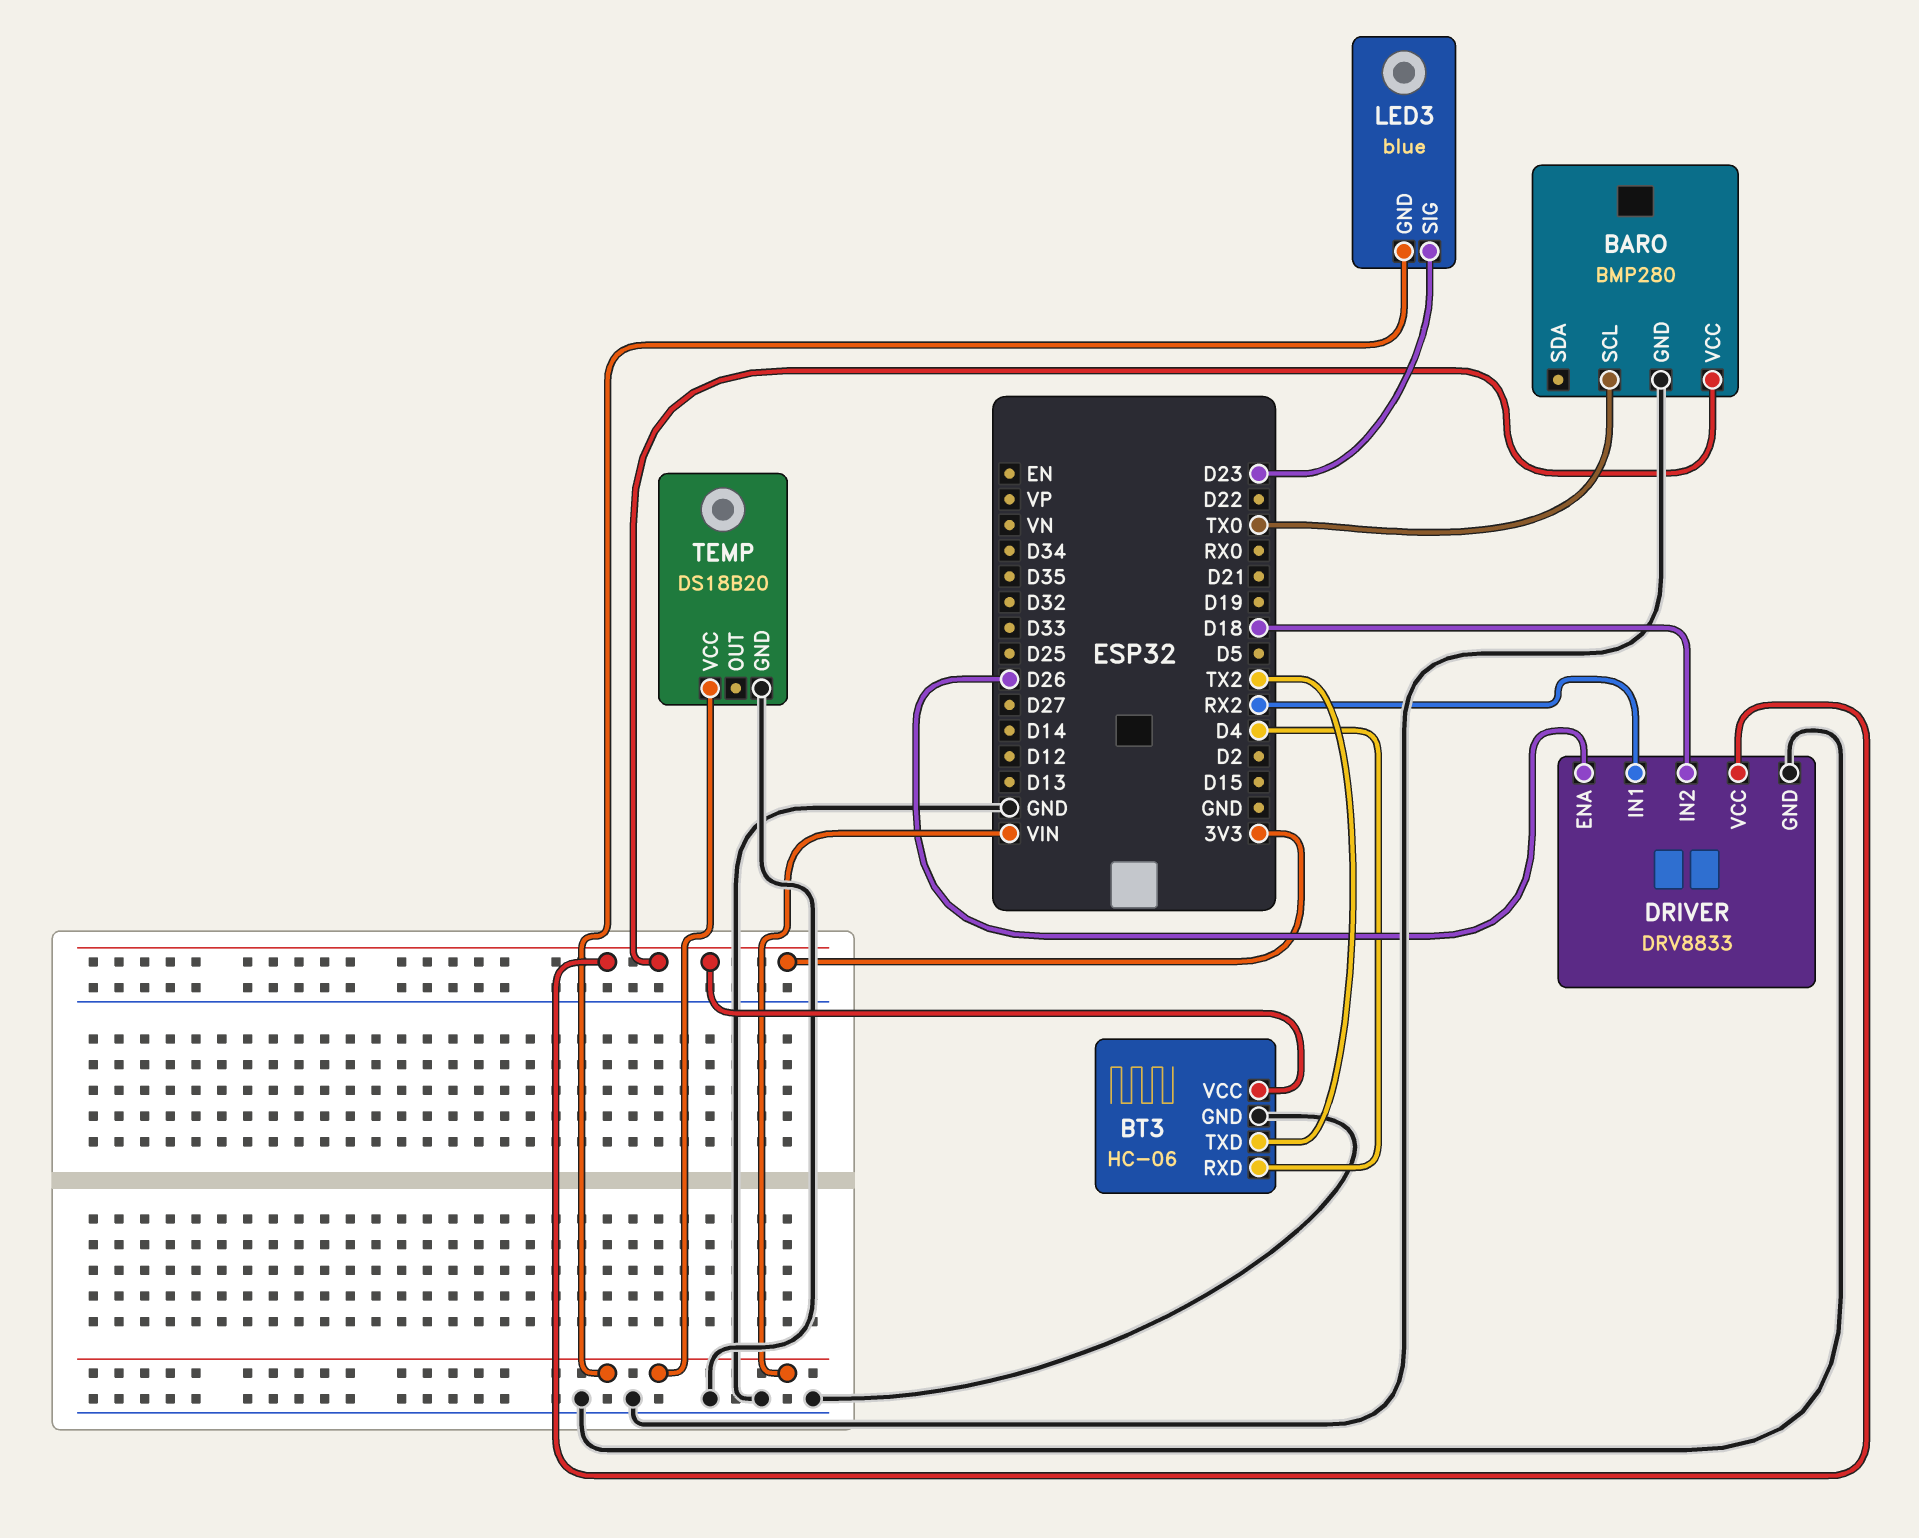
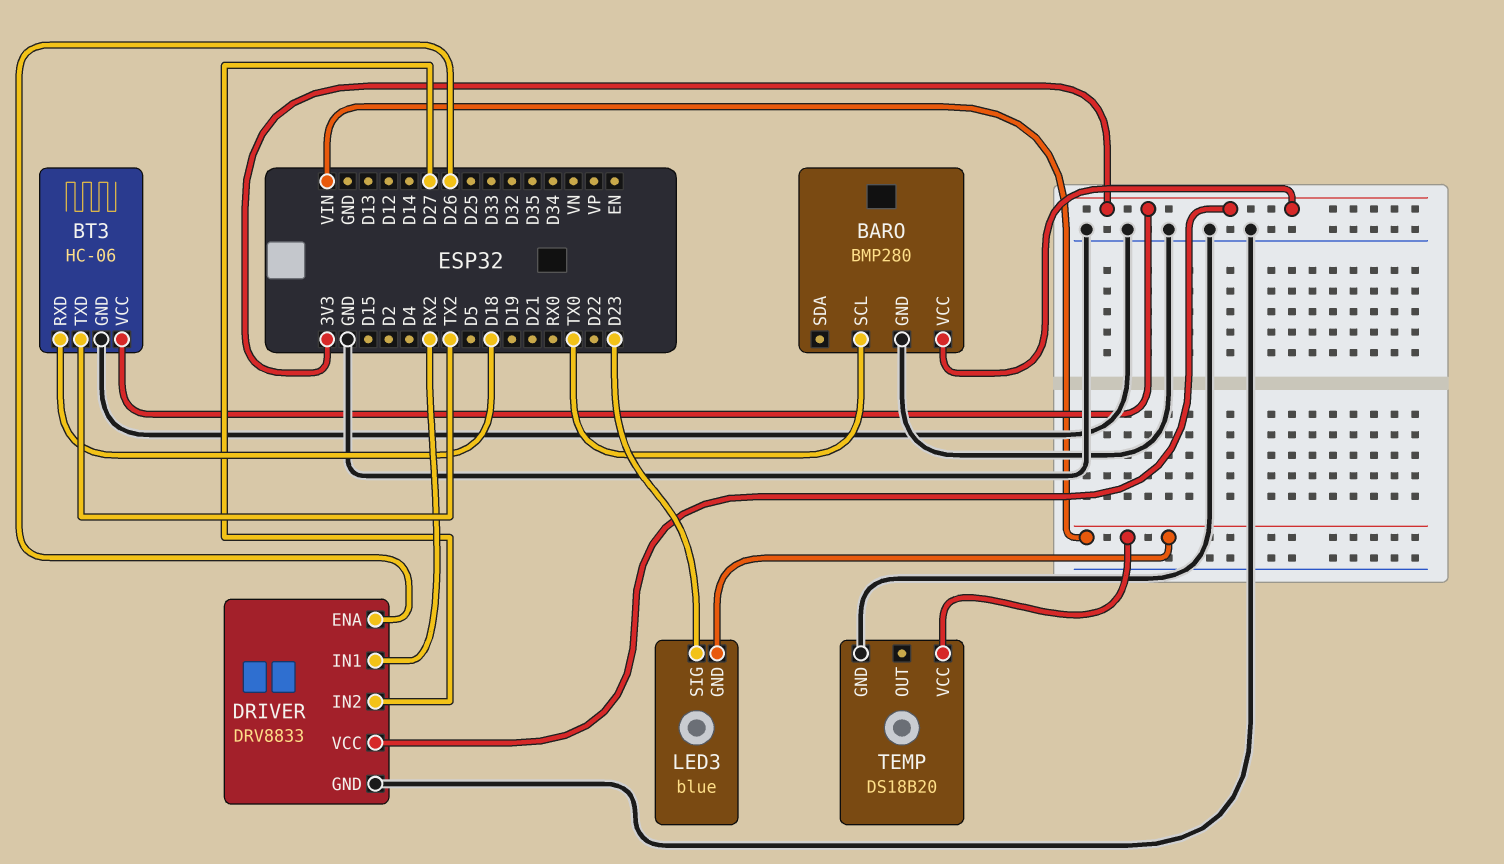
BT3 pin RXD: D4 -> D18
DRIVER pin IN2: D18 -> D27

